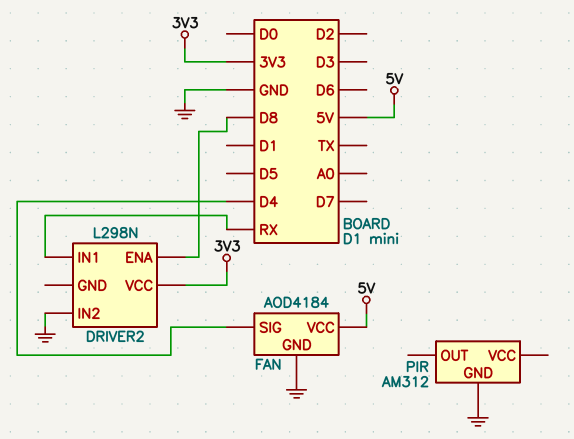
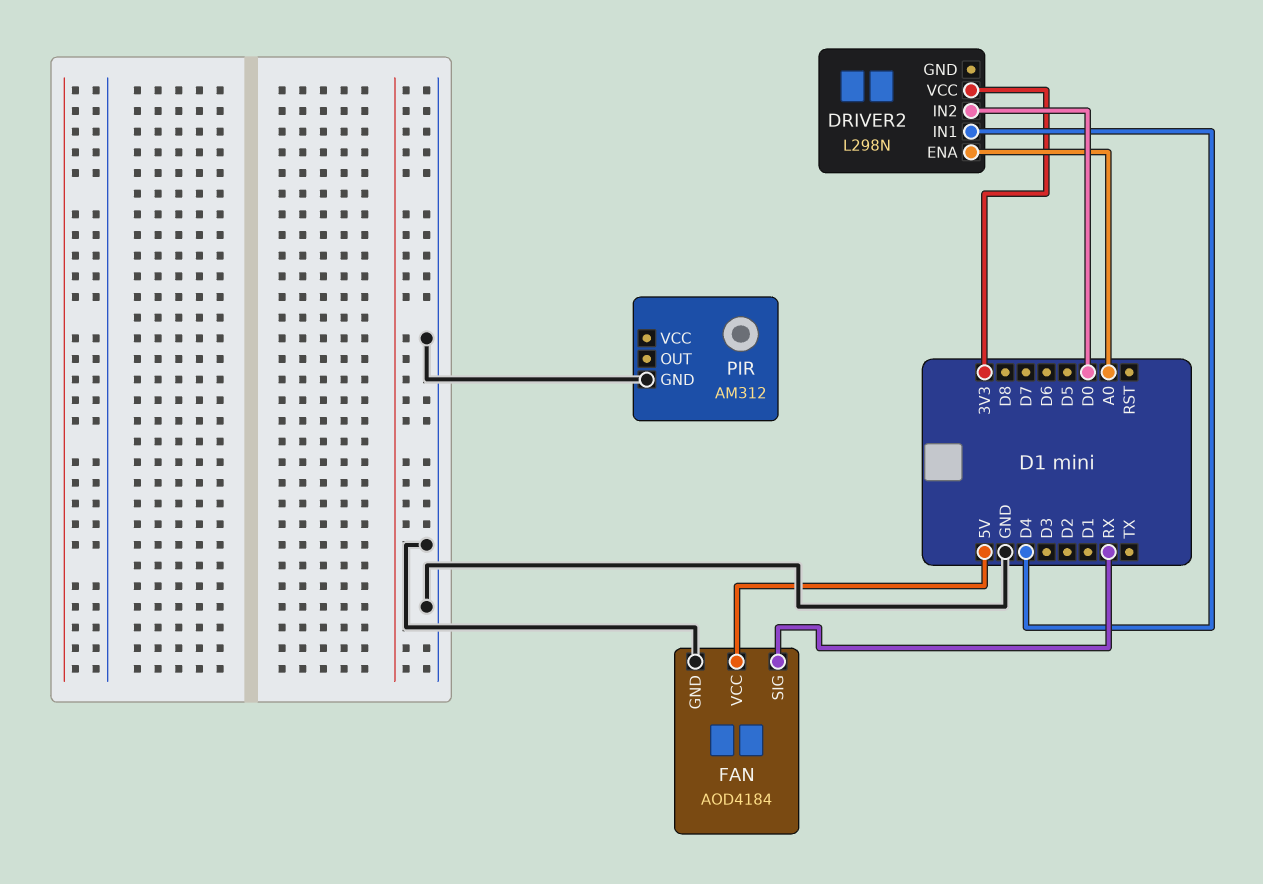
DRIVER2 pin ENA: D8 -> A0
DRIVER2 pin IN1: RX -> D4
DRIVER2 pin IN2: GND -> D0
FAN pin SIG: D4 -> RX

